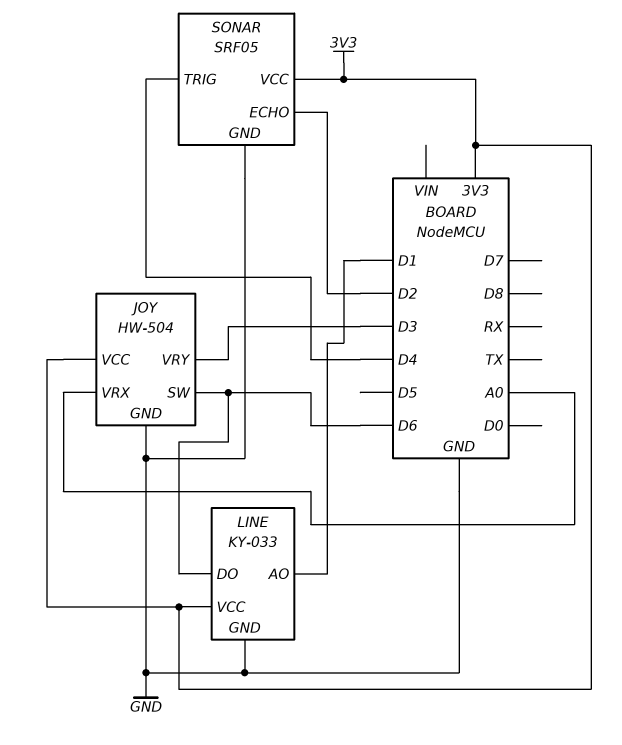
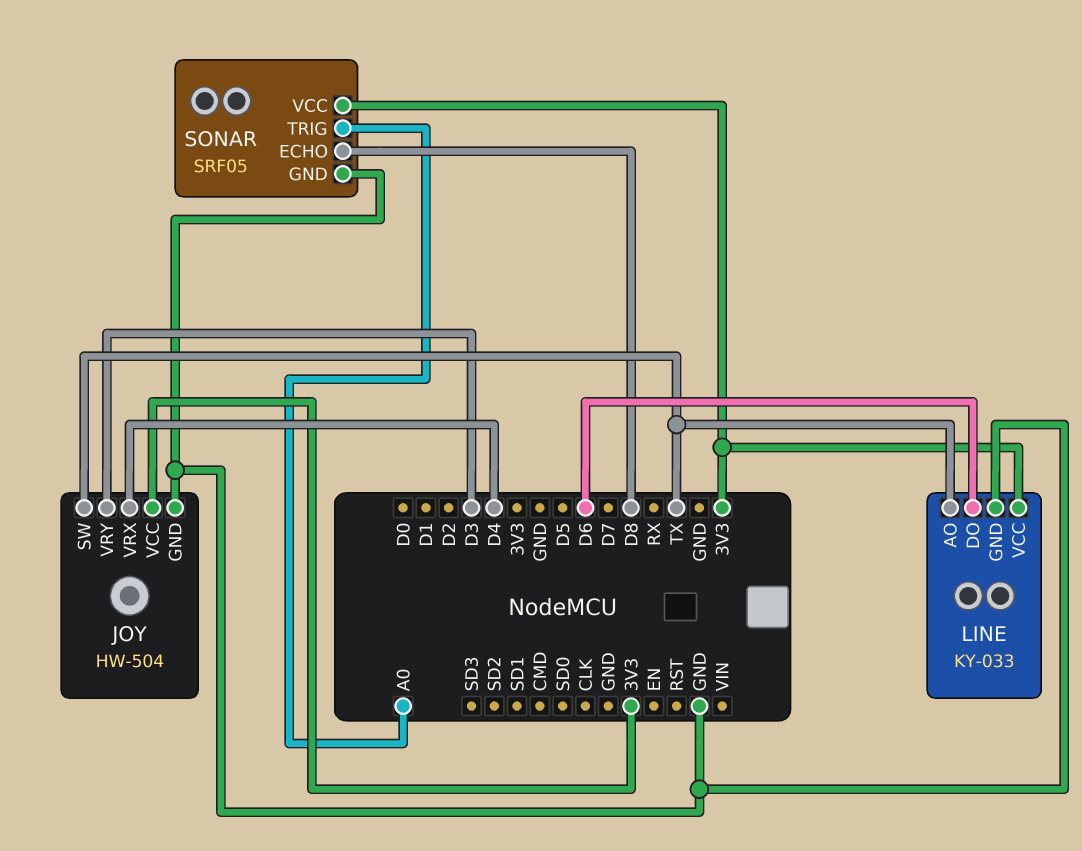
JOY pin SW: D6 -> TX
JOY pin VRX: A0 -> D4
LINE pin AO: D1 -> TX
SONAR pin ECHO: D2 -> D8
SONAR pin TRIG: D4 -> A0

